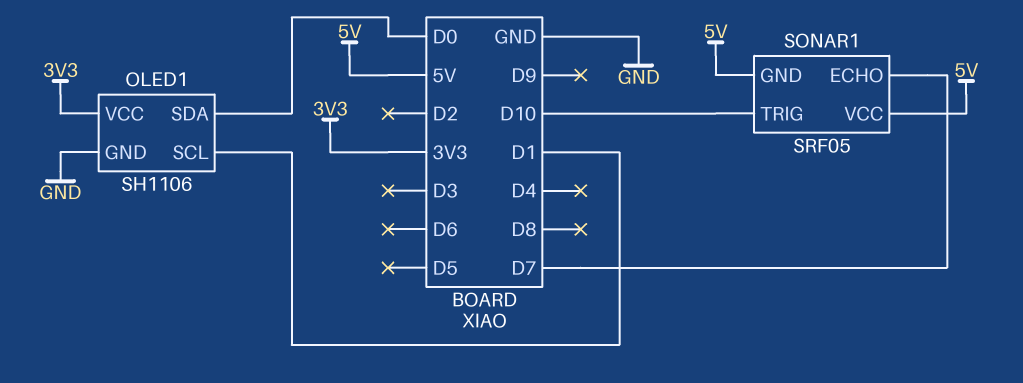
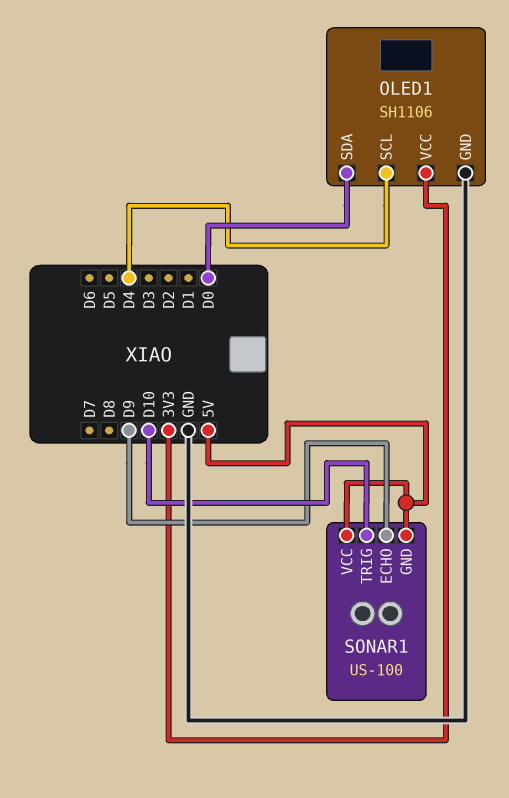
OLED1 pin SCL: D1 -> D4
SONAR1: SRF05 -> US-100
SONAR1 pin ECHO: D7 -> D9

